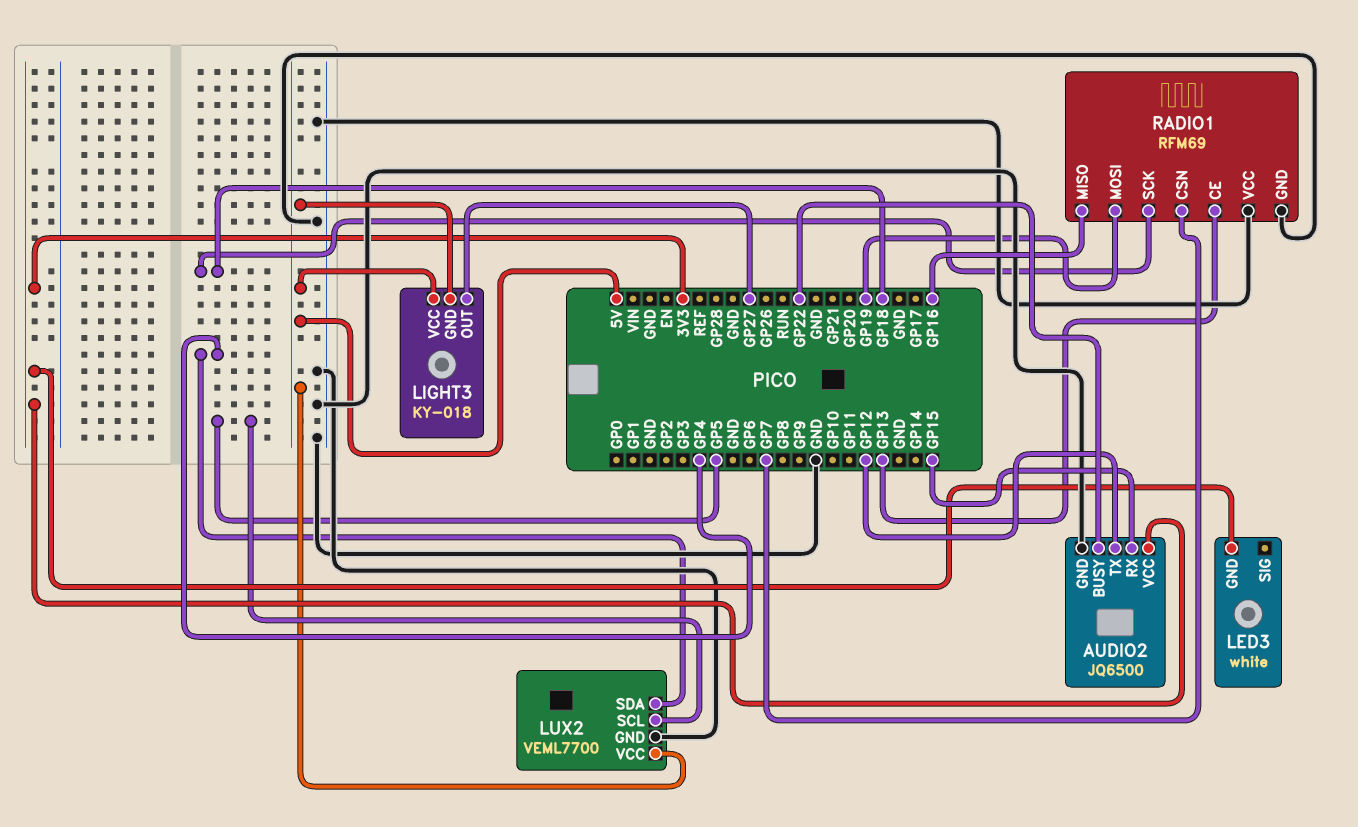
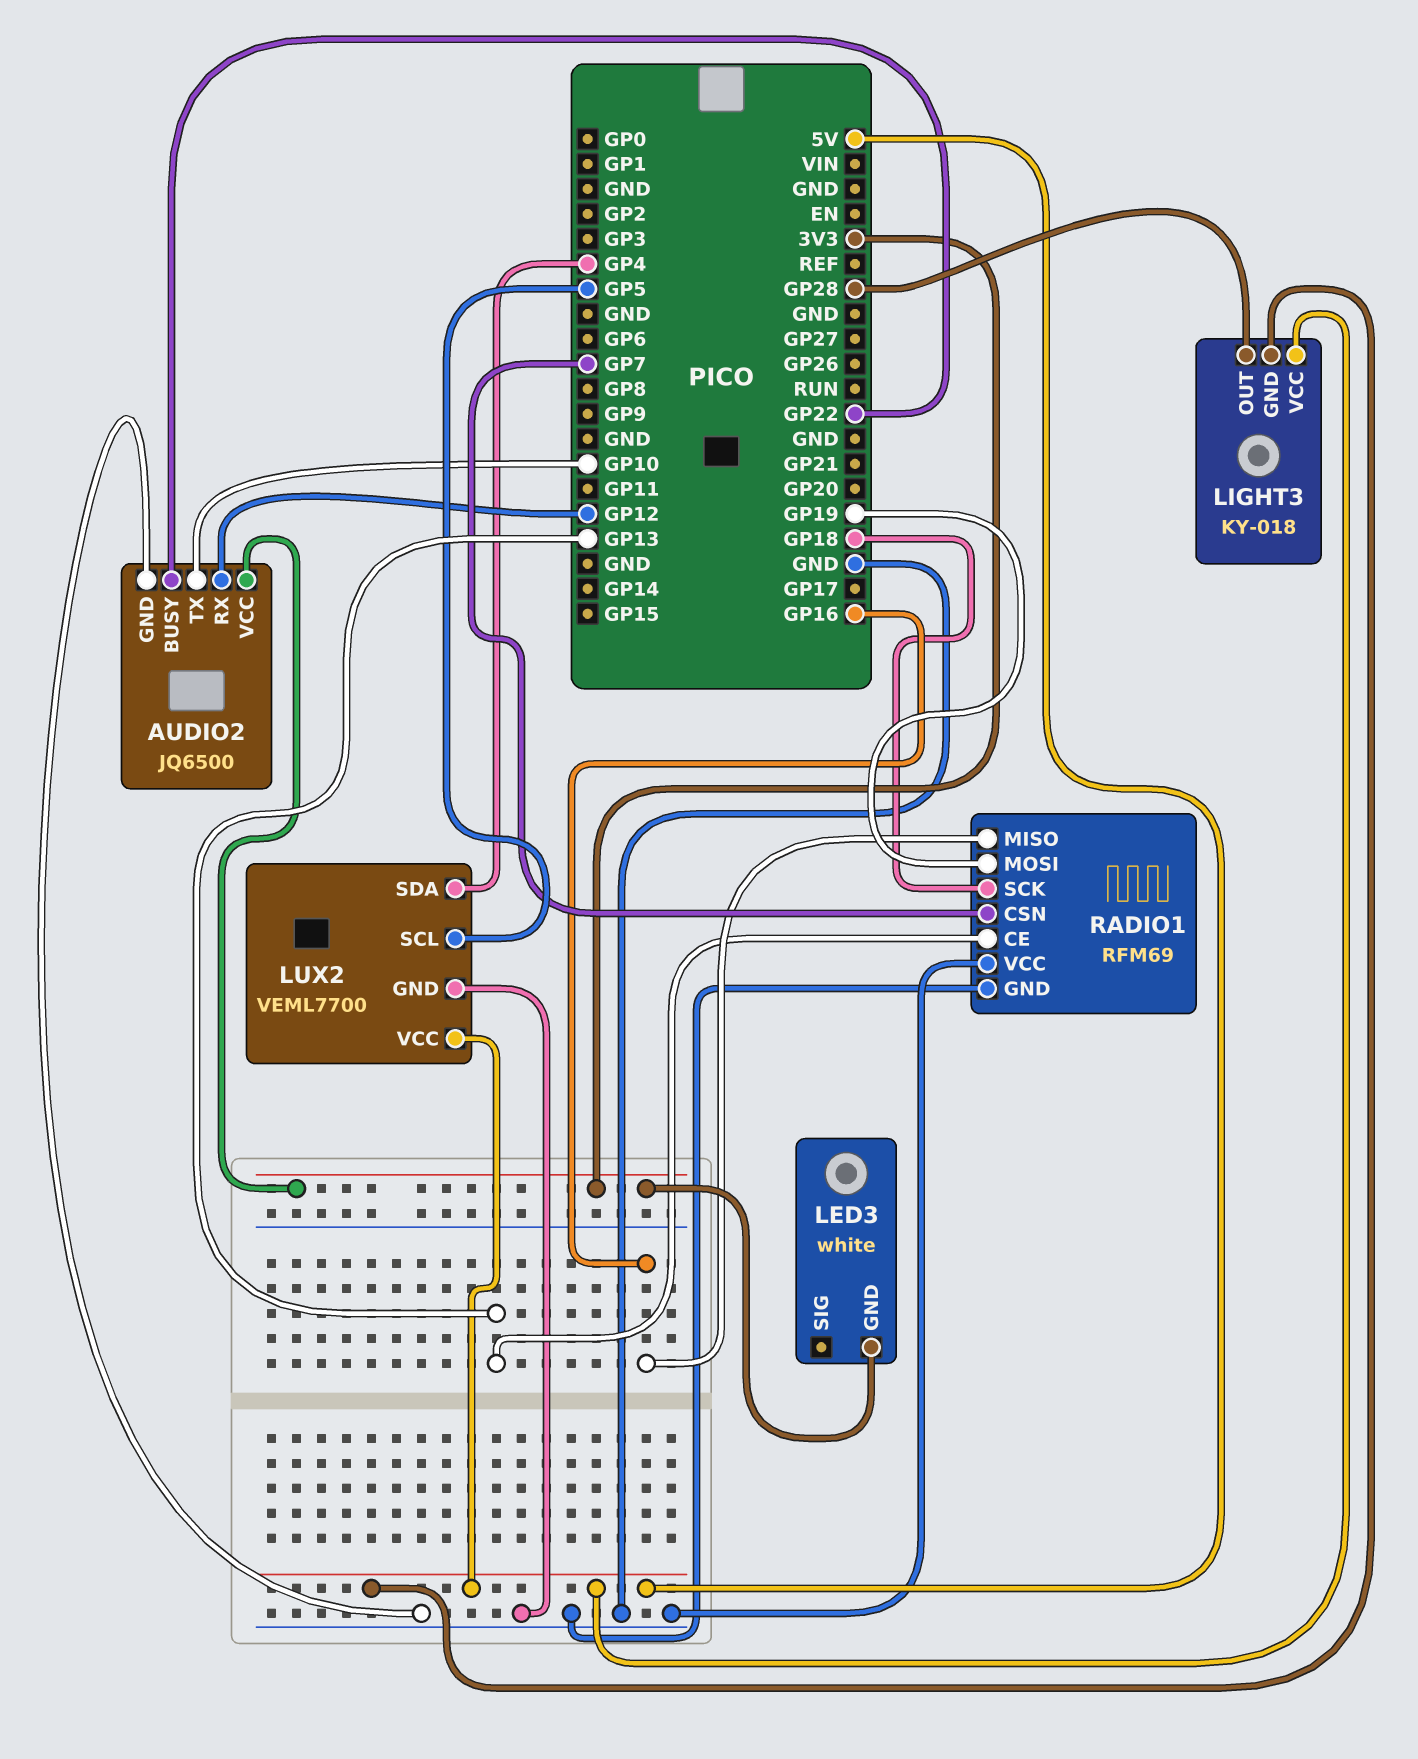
AUDIO2 pin RX: GP15 -> GP12
AUDIO2 pin TX: GP12 -> GP10
LIGHT3 pin OUT: GP27 -> GP28

